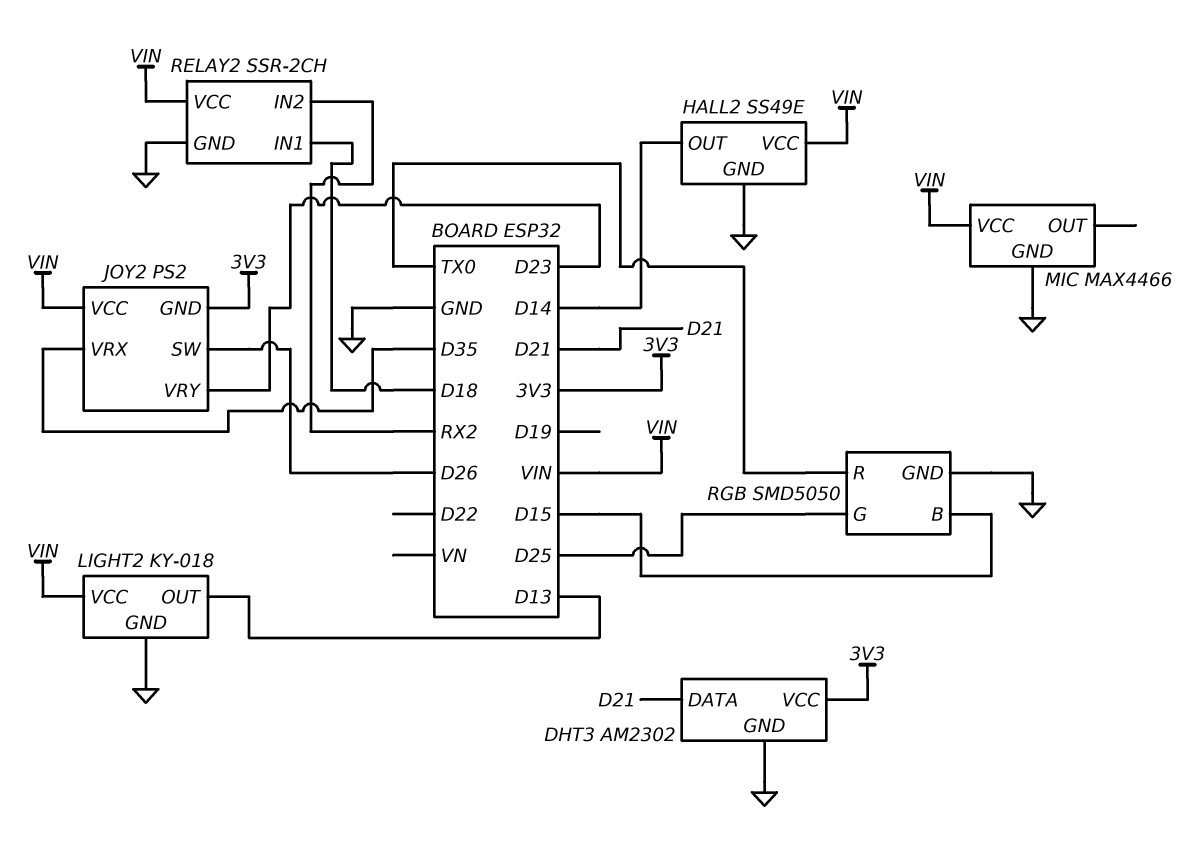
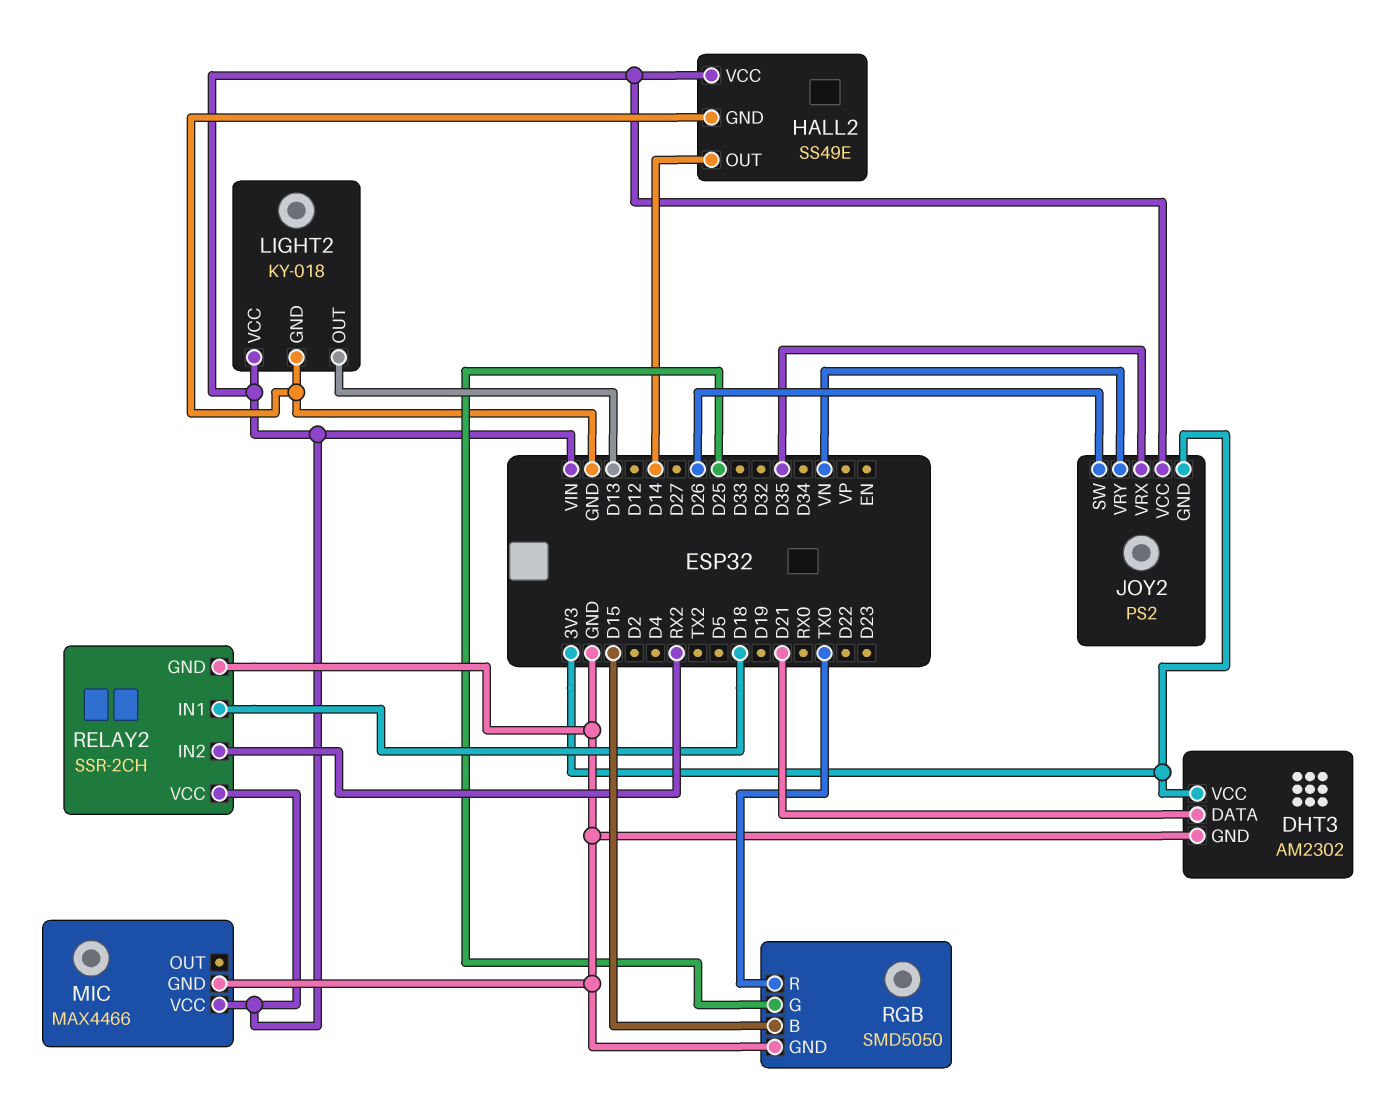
JOY2 pin VRY: D23 -> VN

